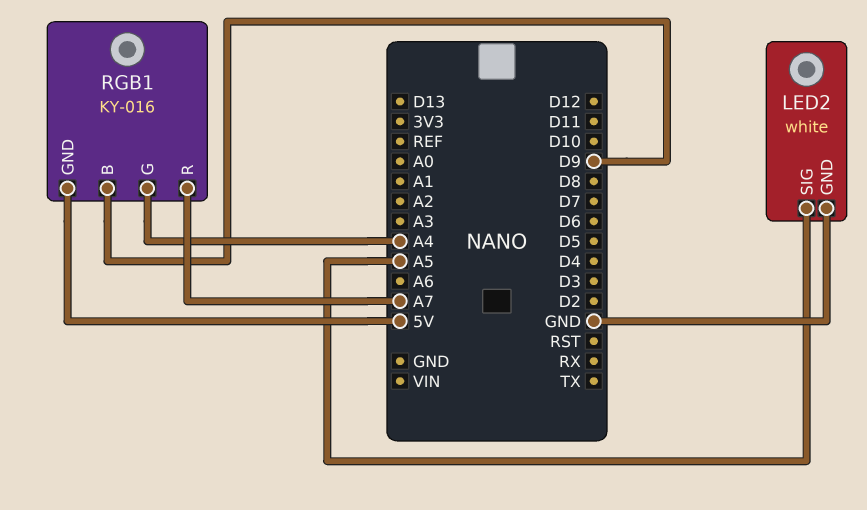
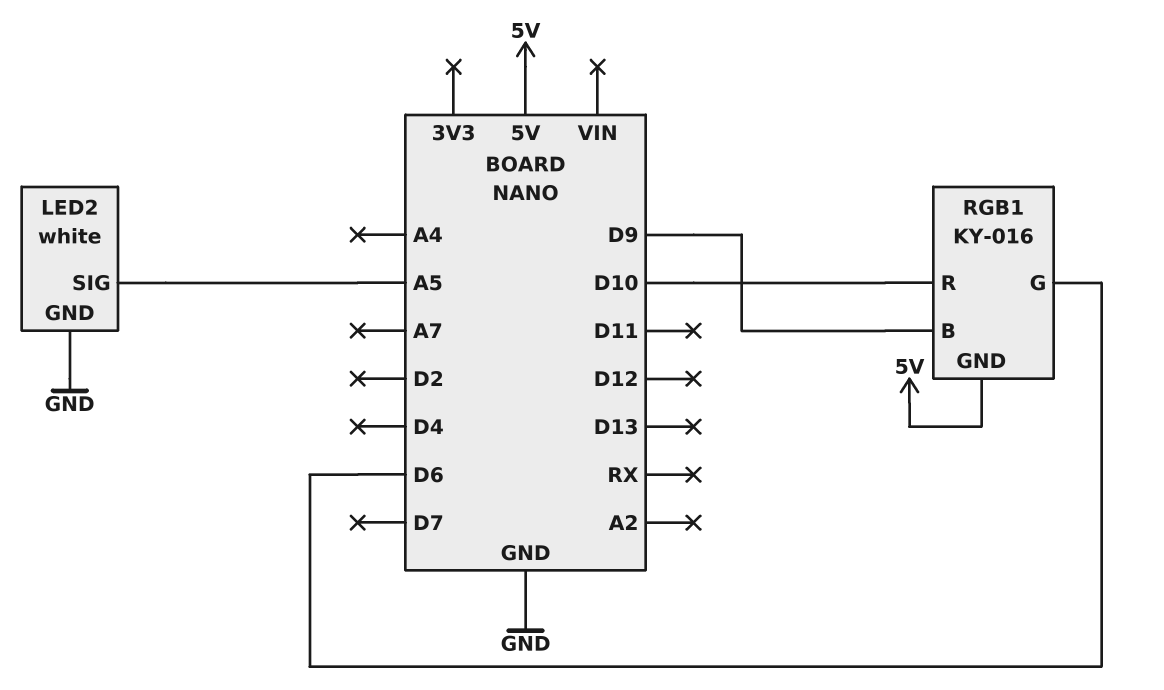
RGB1 pin G: A4 -> D6
RGB1 pin R: A7 -> D10

